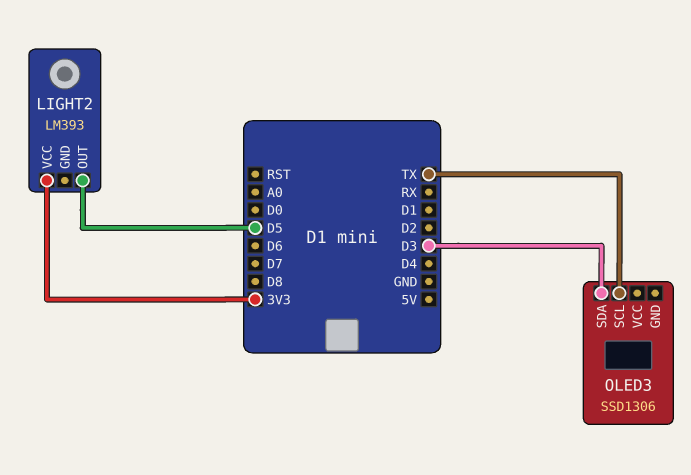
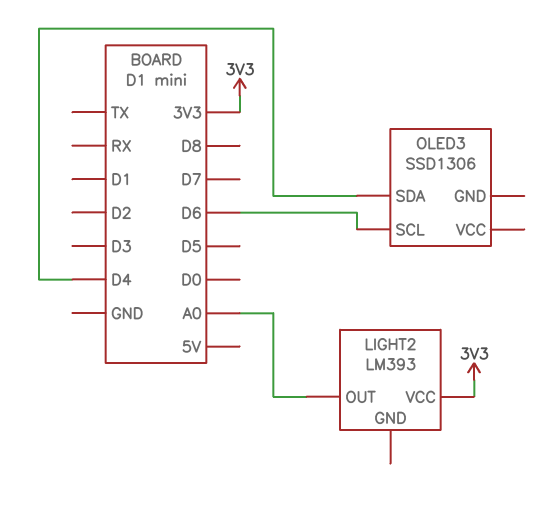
LIGHT2 pin OUT: D5 -> A0
OLED3 pin SCL: TX -> D6
OLED3 pin SDA: D3 -> D4

